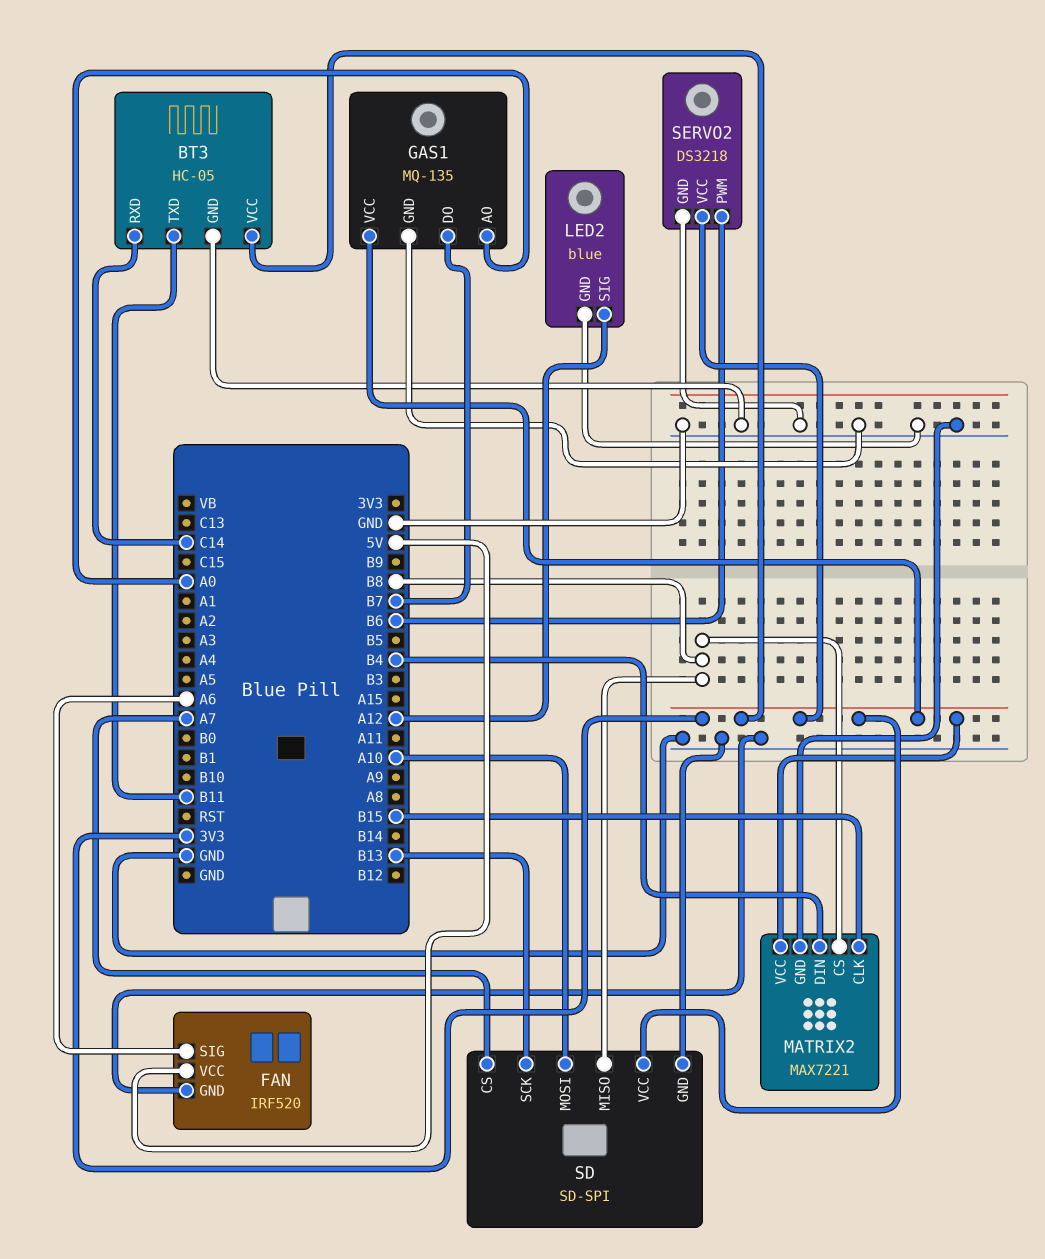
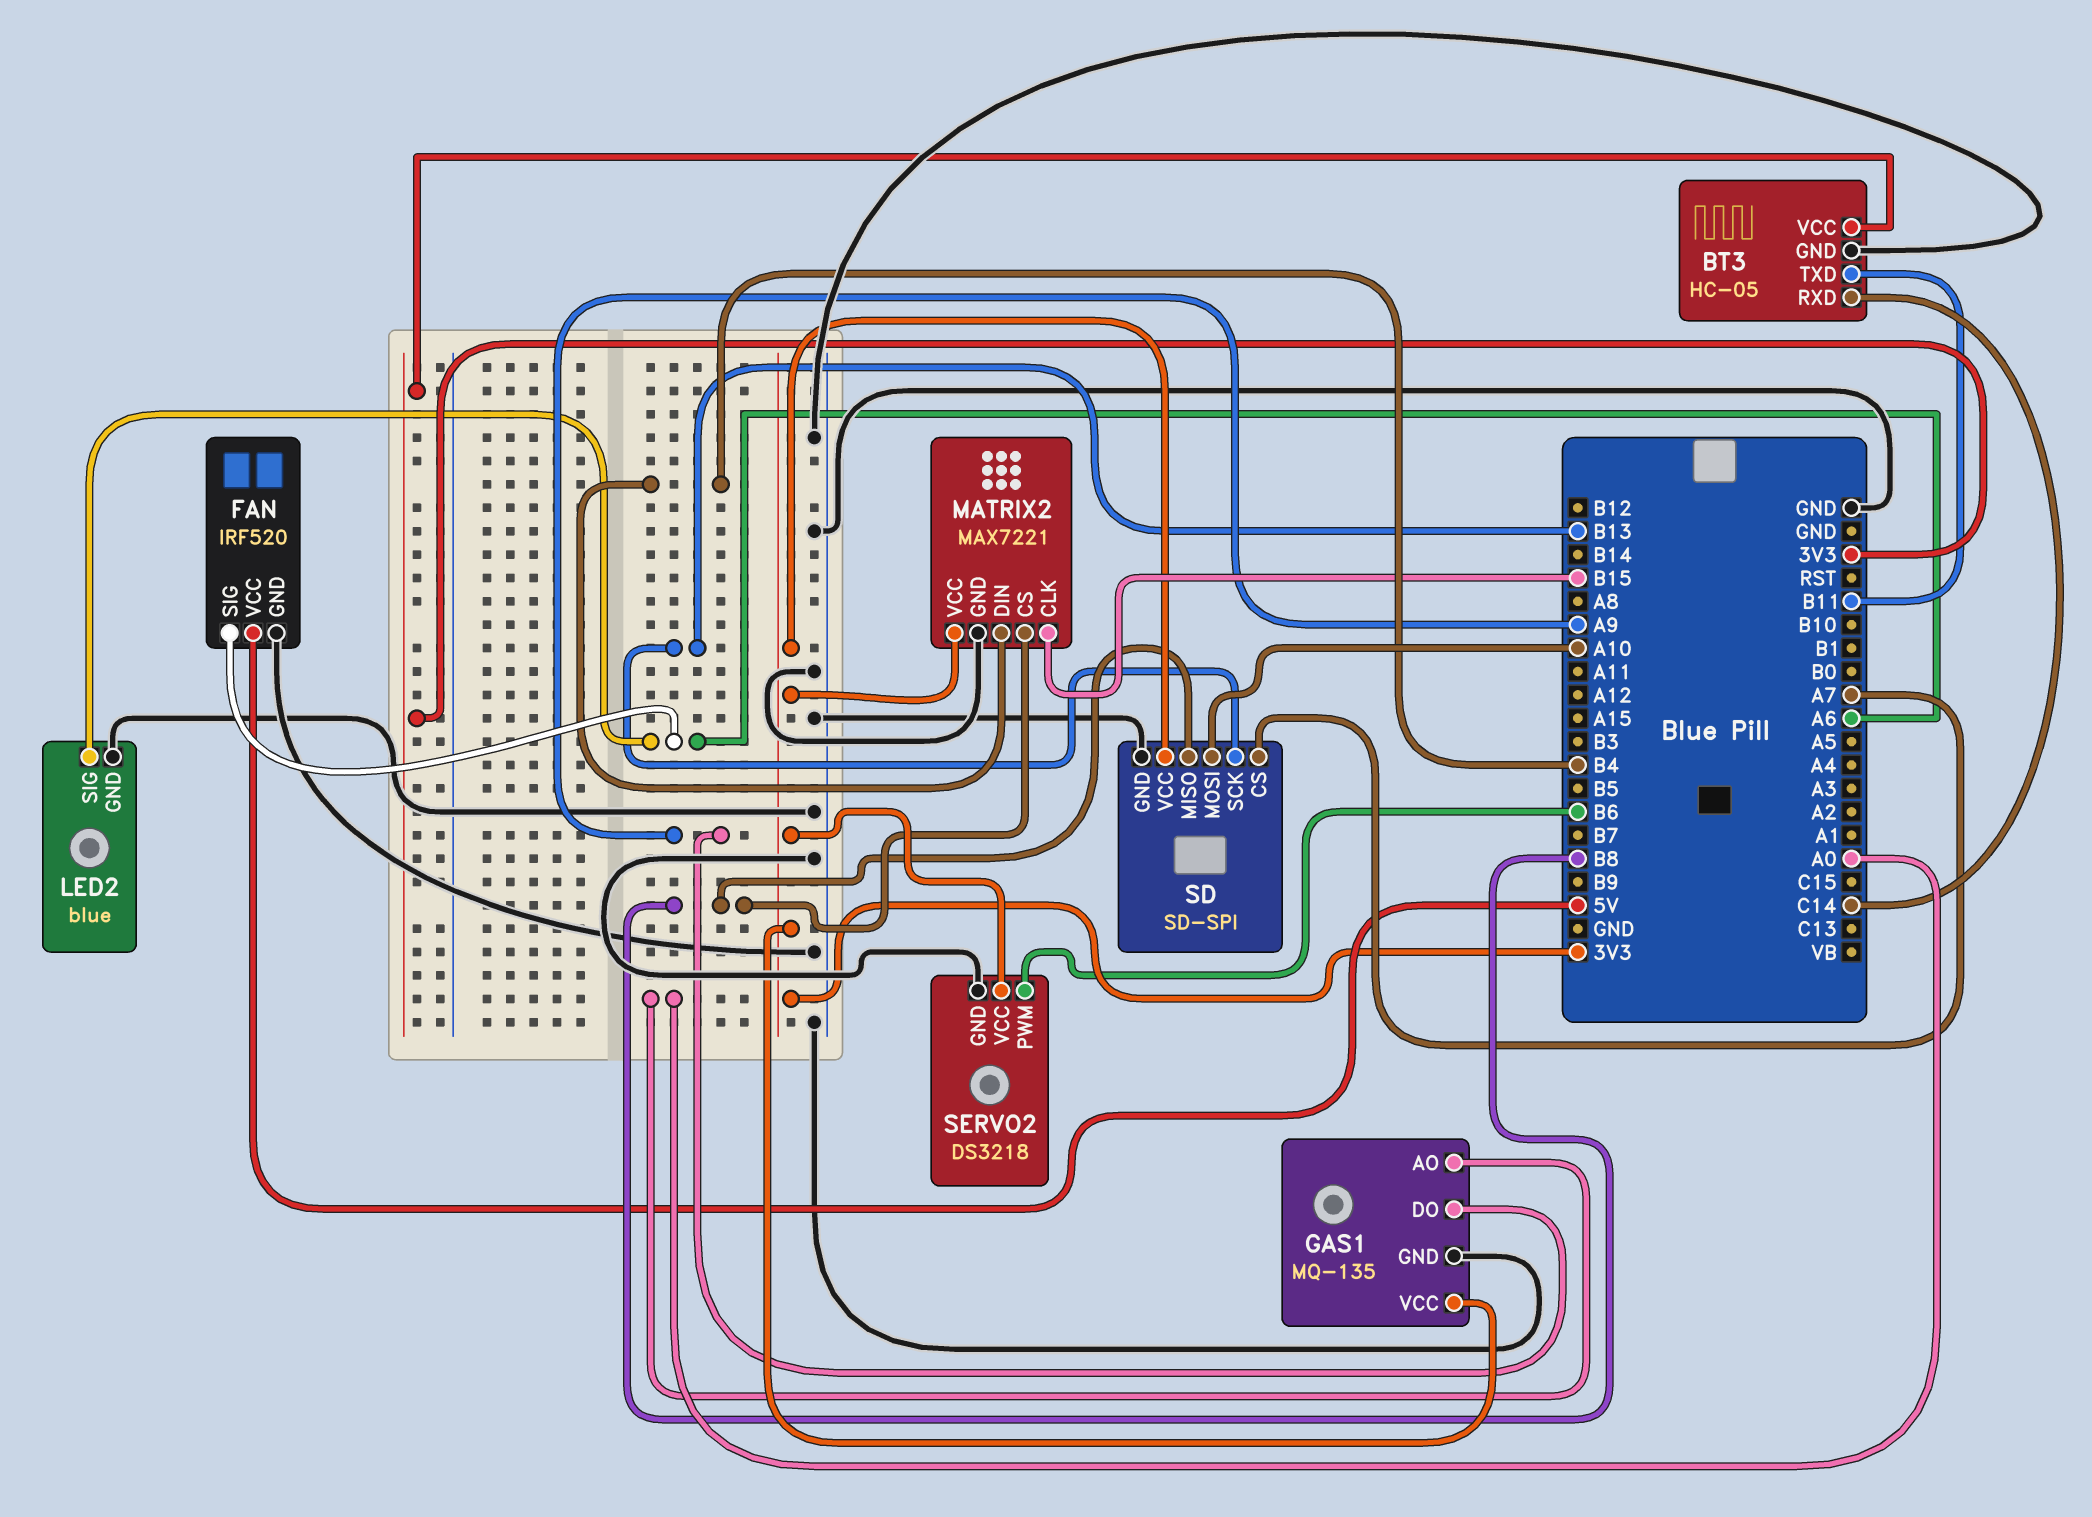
GAS1 pin DO: B7 -> A9
LED2 pin SIG: A12 -> A6

